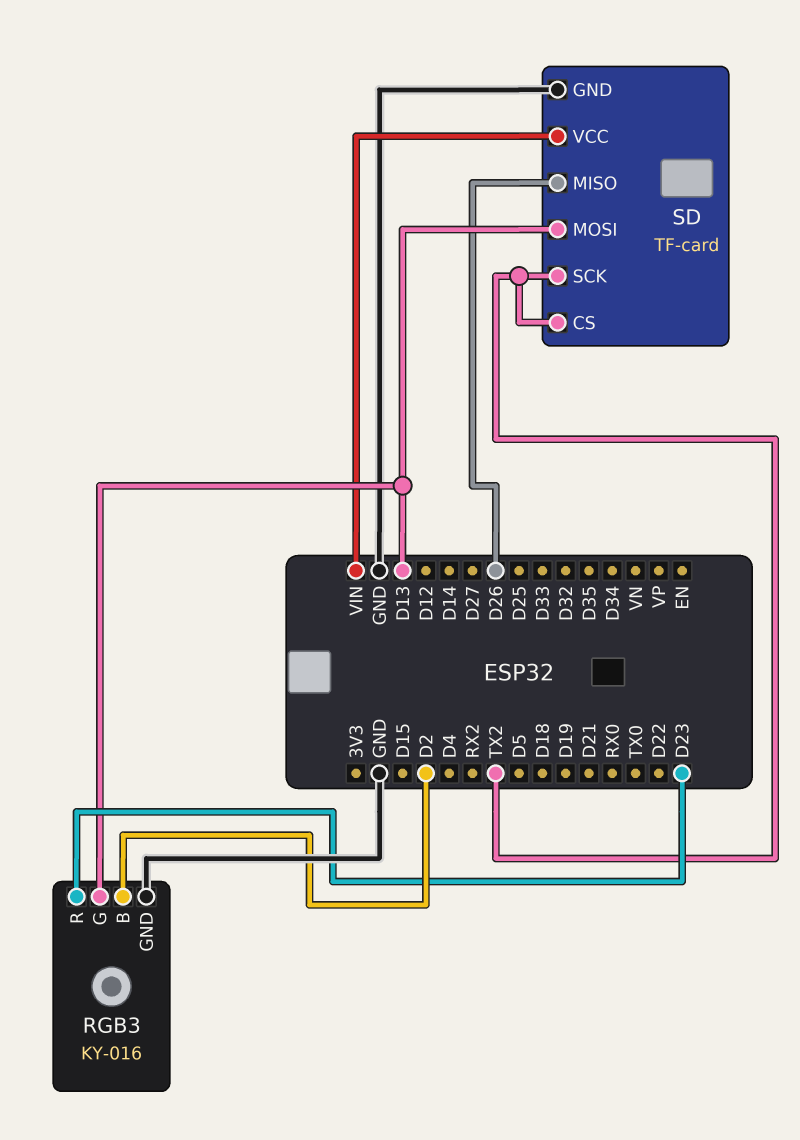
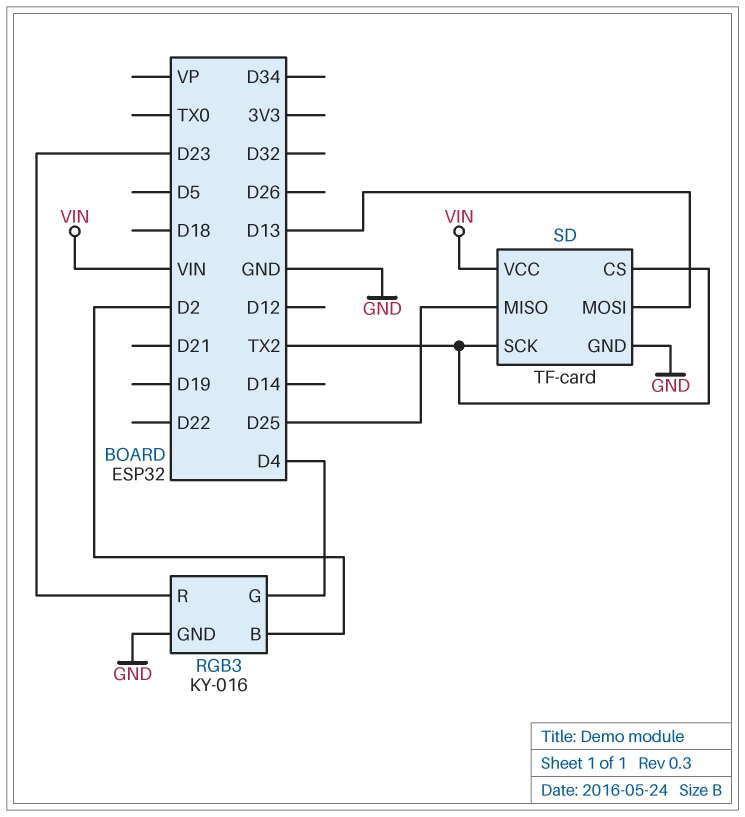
RGB3 pin G: D13 -> D4
SD pin MISO: D26 -> D25

